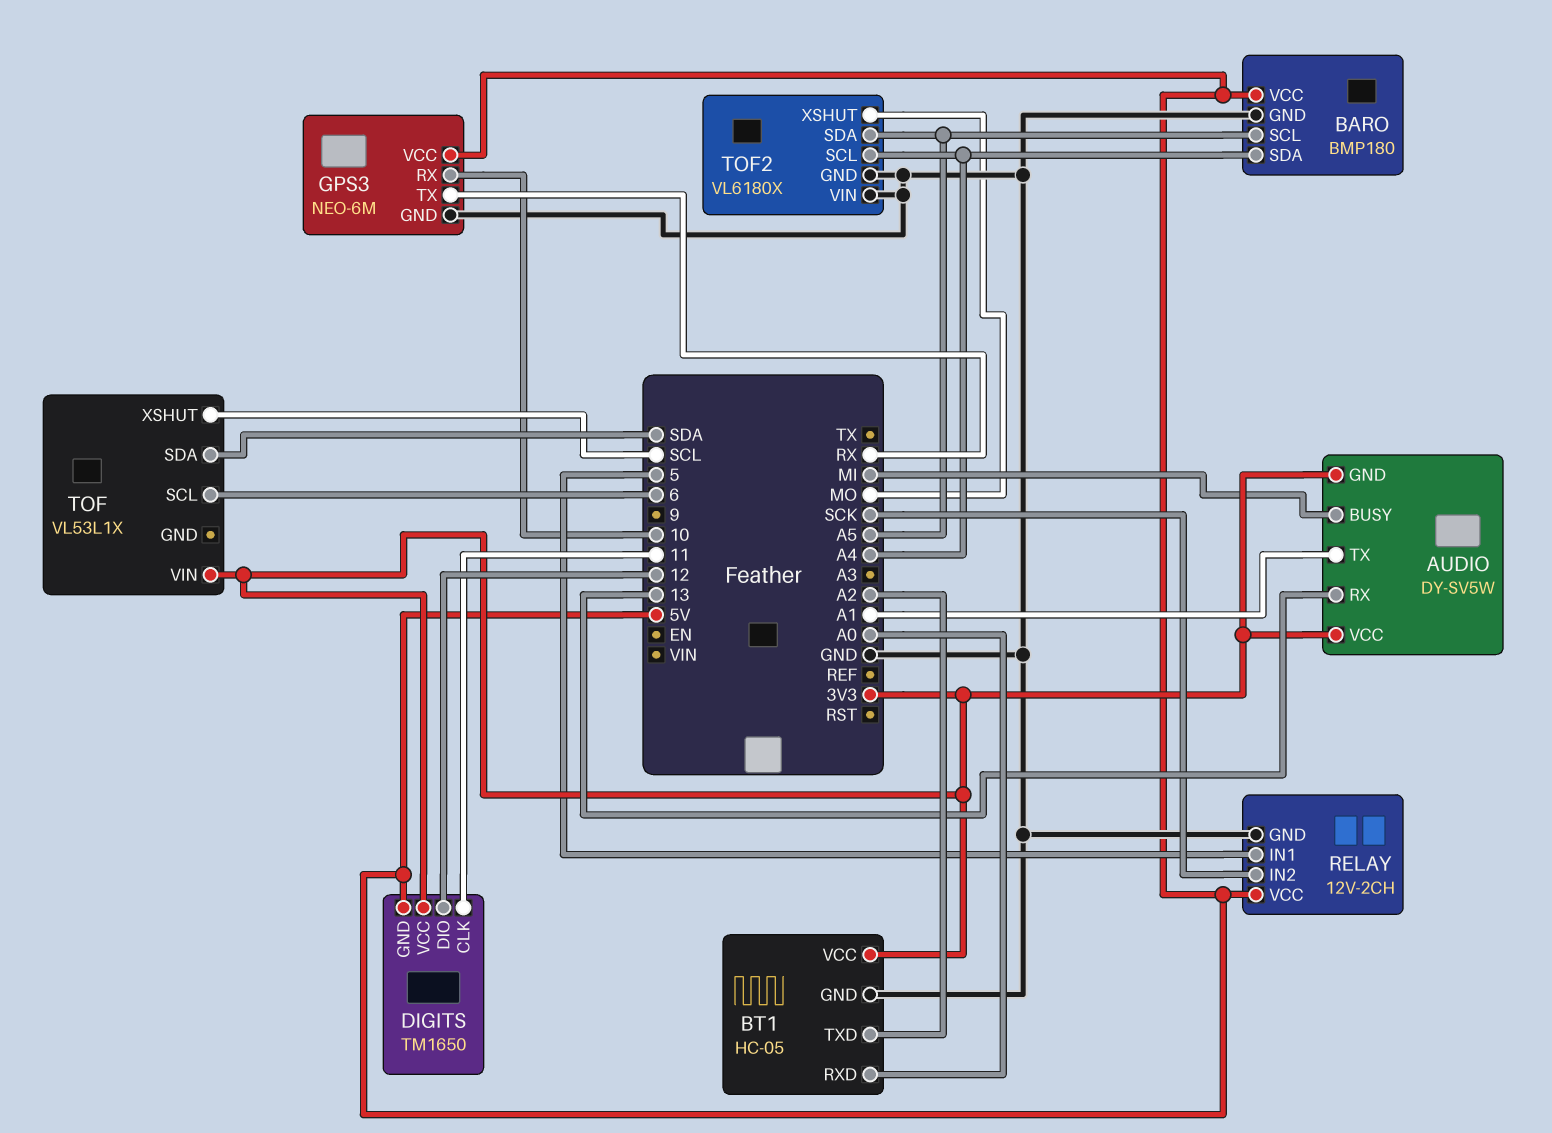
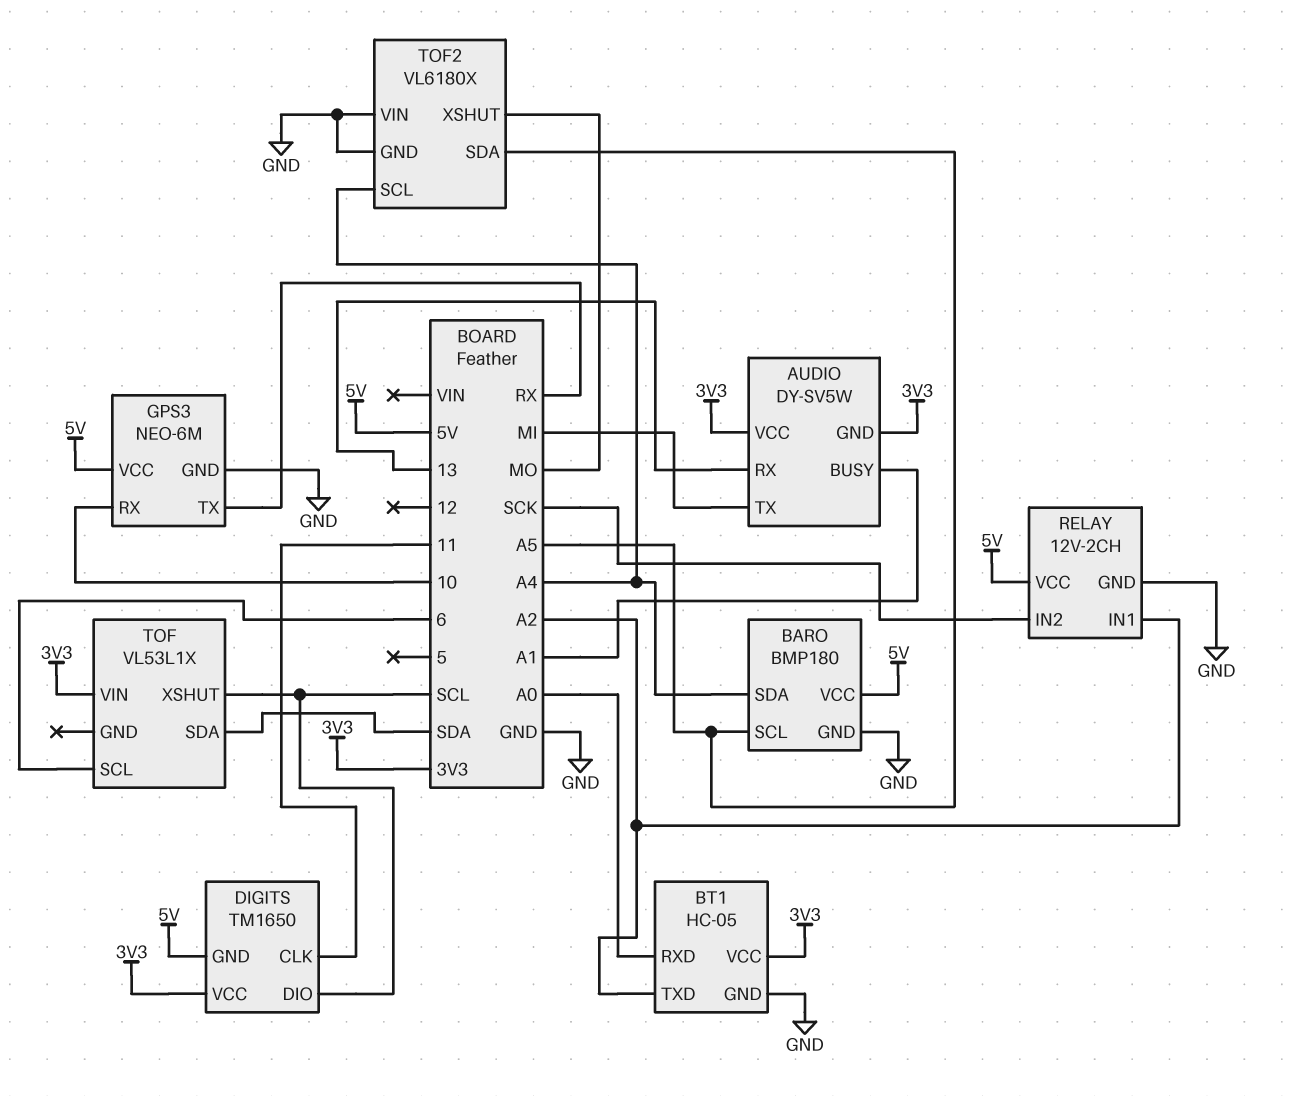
AUDIO pin BUSY: MI -> A1
AUDIO pin TX: A1 -> MI
DIGITS pin DIO: 12 -> SCL
RELAY pin IN1: 5 -> A2

